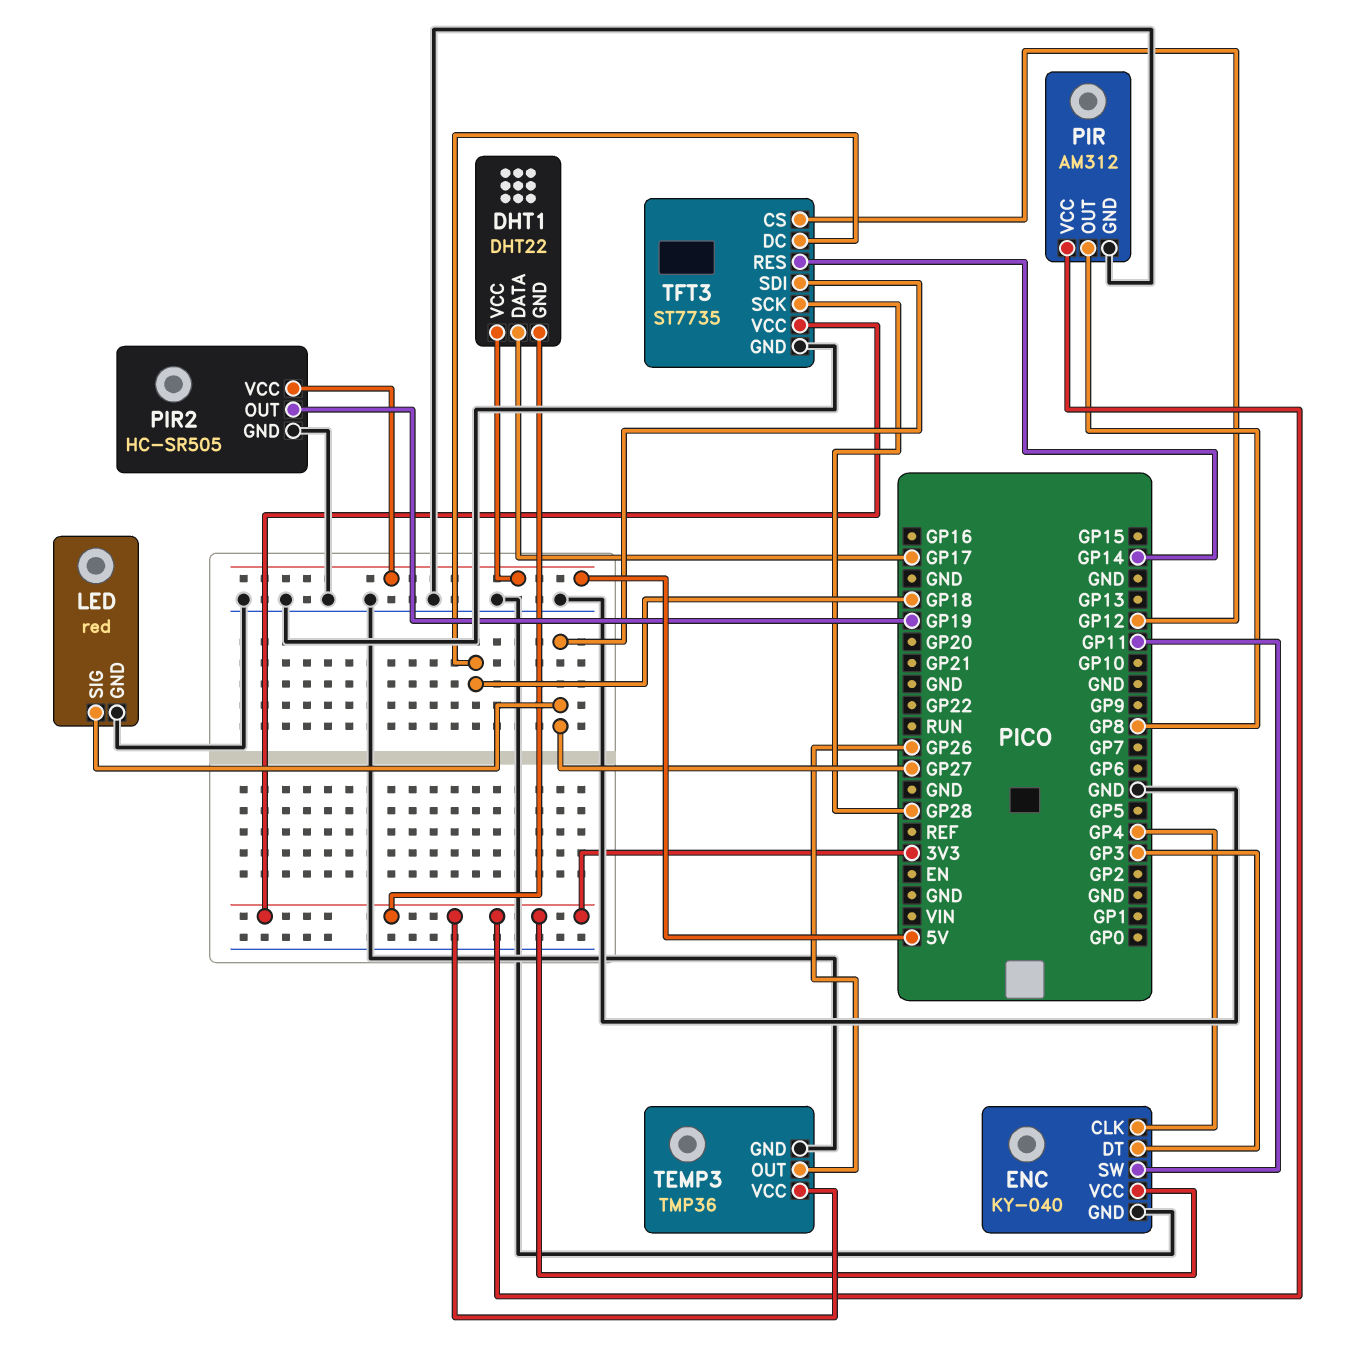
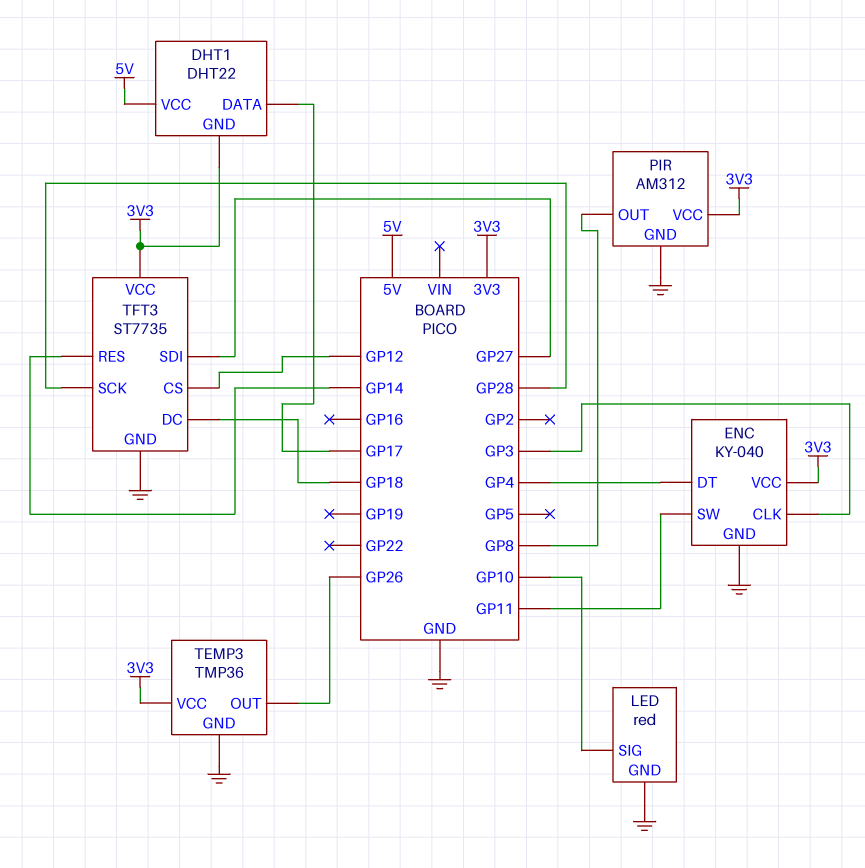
ENC pin CLK: GP4 -> GP3
ENC pin DT: GP3 -> GP4
LED pin SIG: GP27 -> GP10
PIR2: HC-SR505 -> none
PIR2 pin GND: GND -> none
PIR2 pin OUT: GP19 -> none
PIR2 pin VCC: 5V -> none

